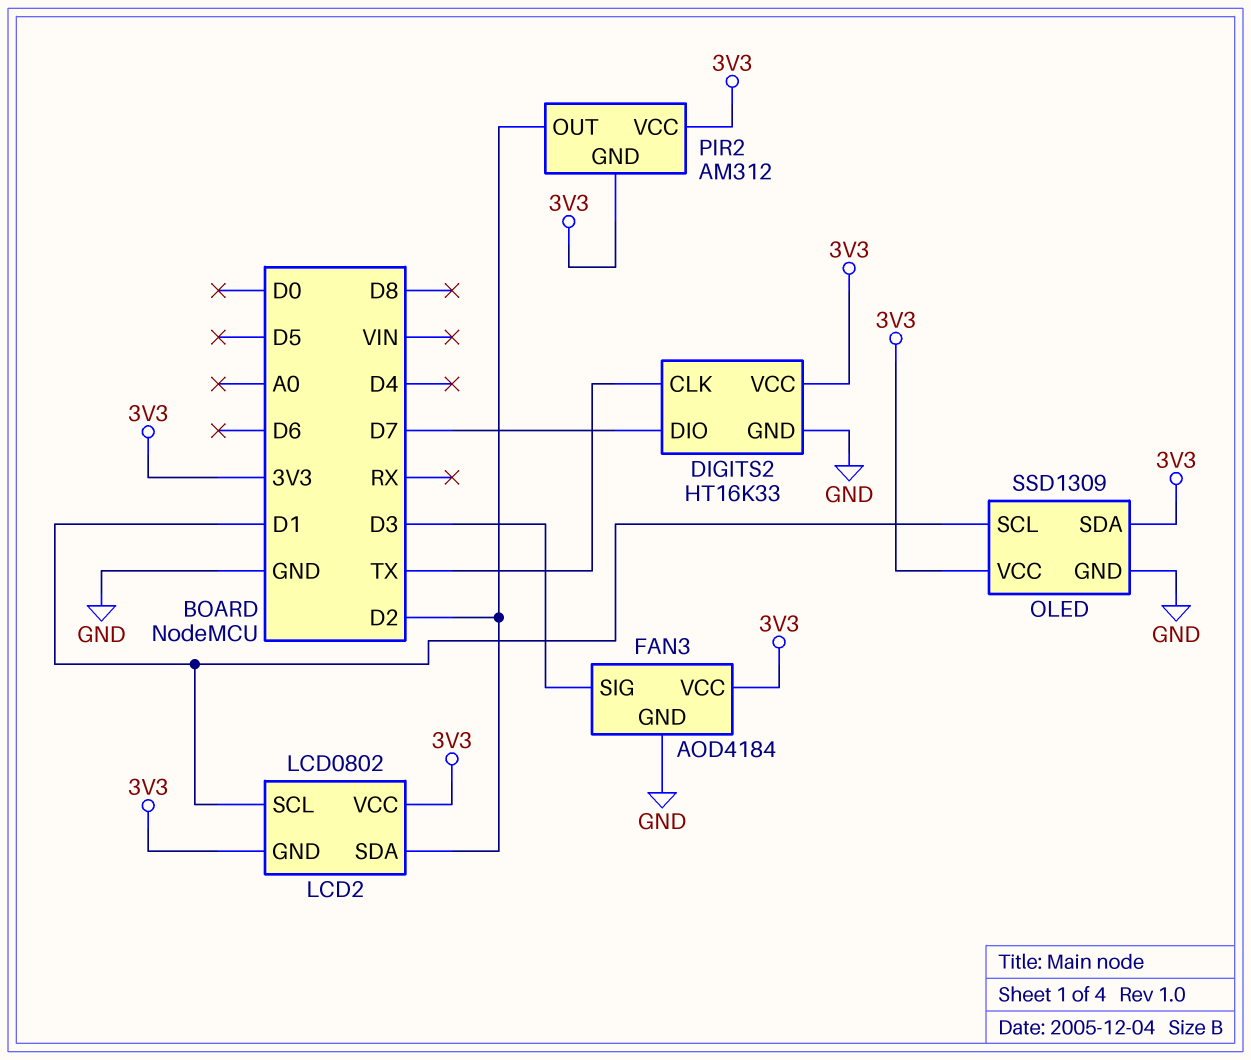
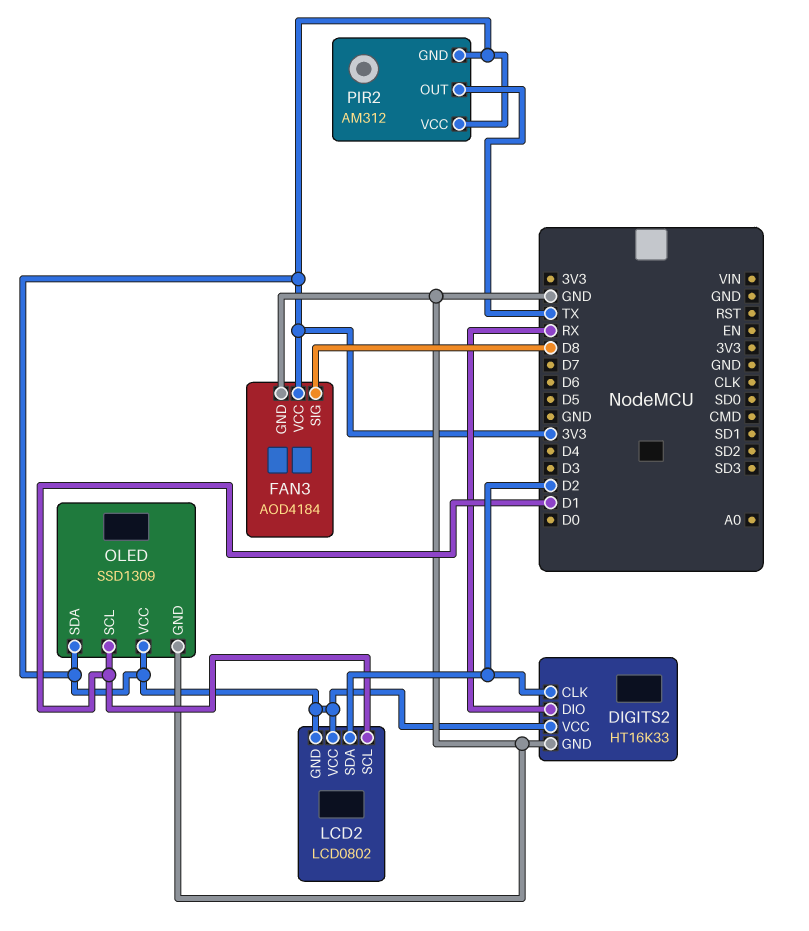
DIGITS2 pin CLK: TX -> D2
DIGITS2 pin DIO: D7 -> RX
FAN3 pin SIG: D3 -> D8
PIR2 pin OUT: D2 -> TX

